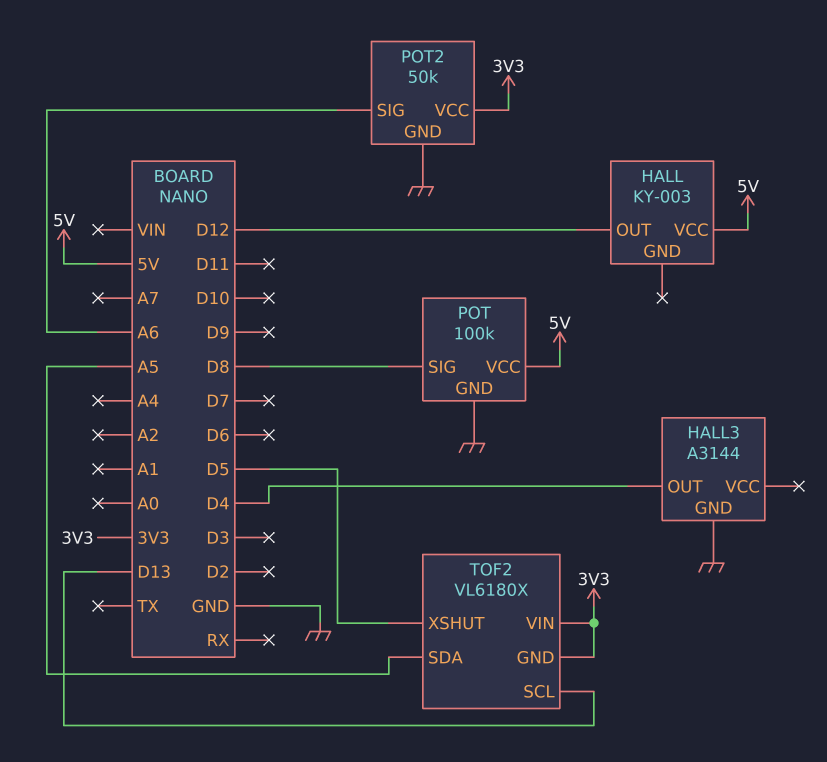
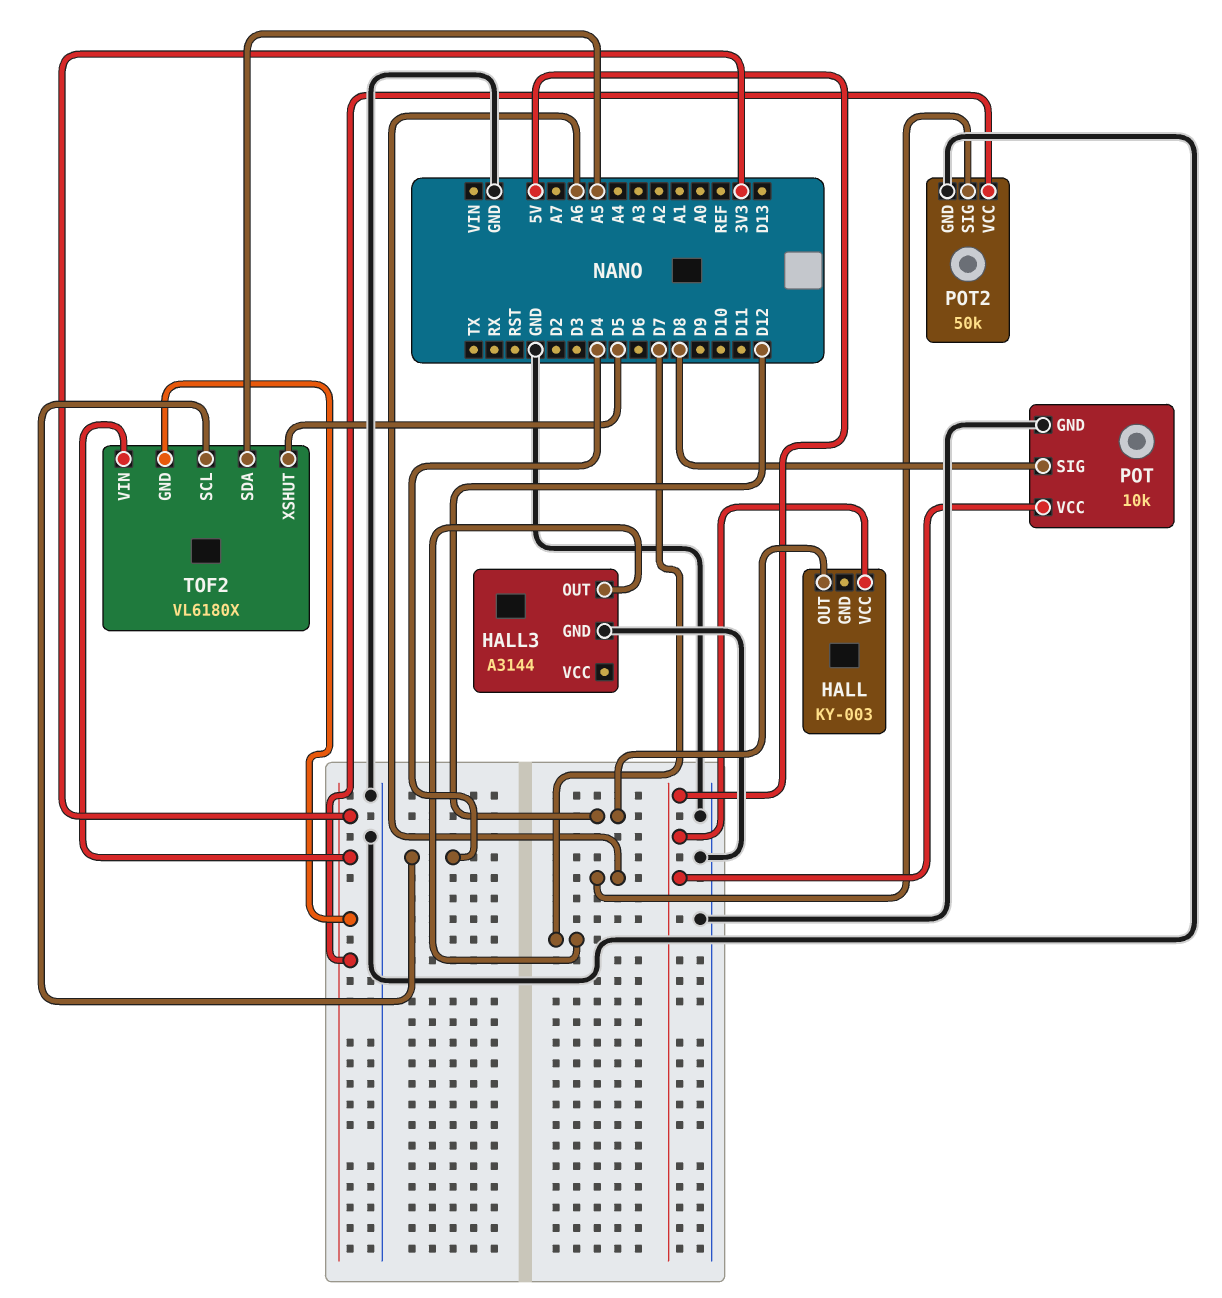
HALL3 pin OUT: D4 -> D7
POT: 100k -> 10k
TOF2 pin SCL: D13 -> D4

